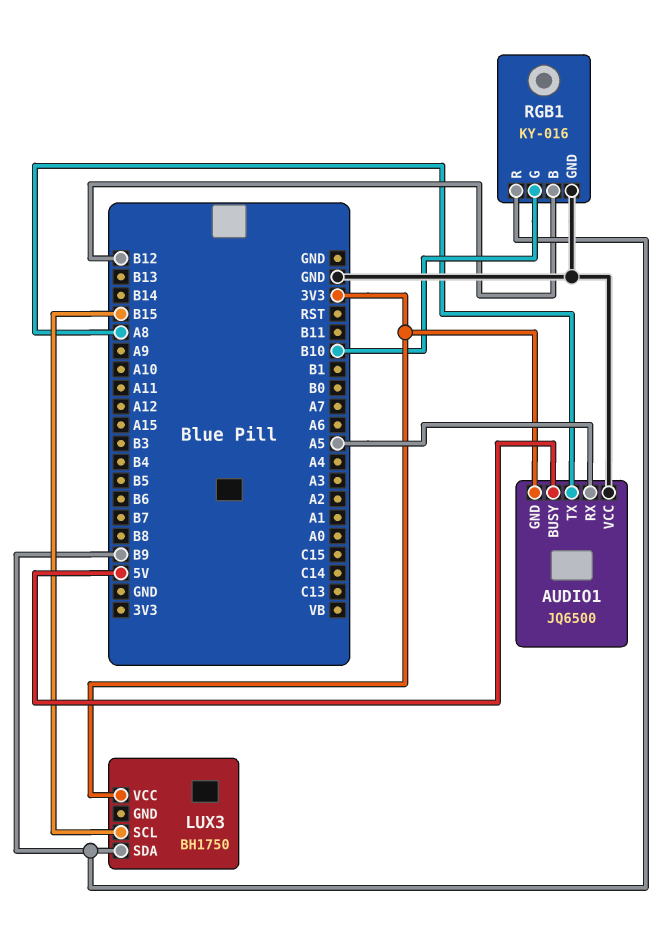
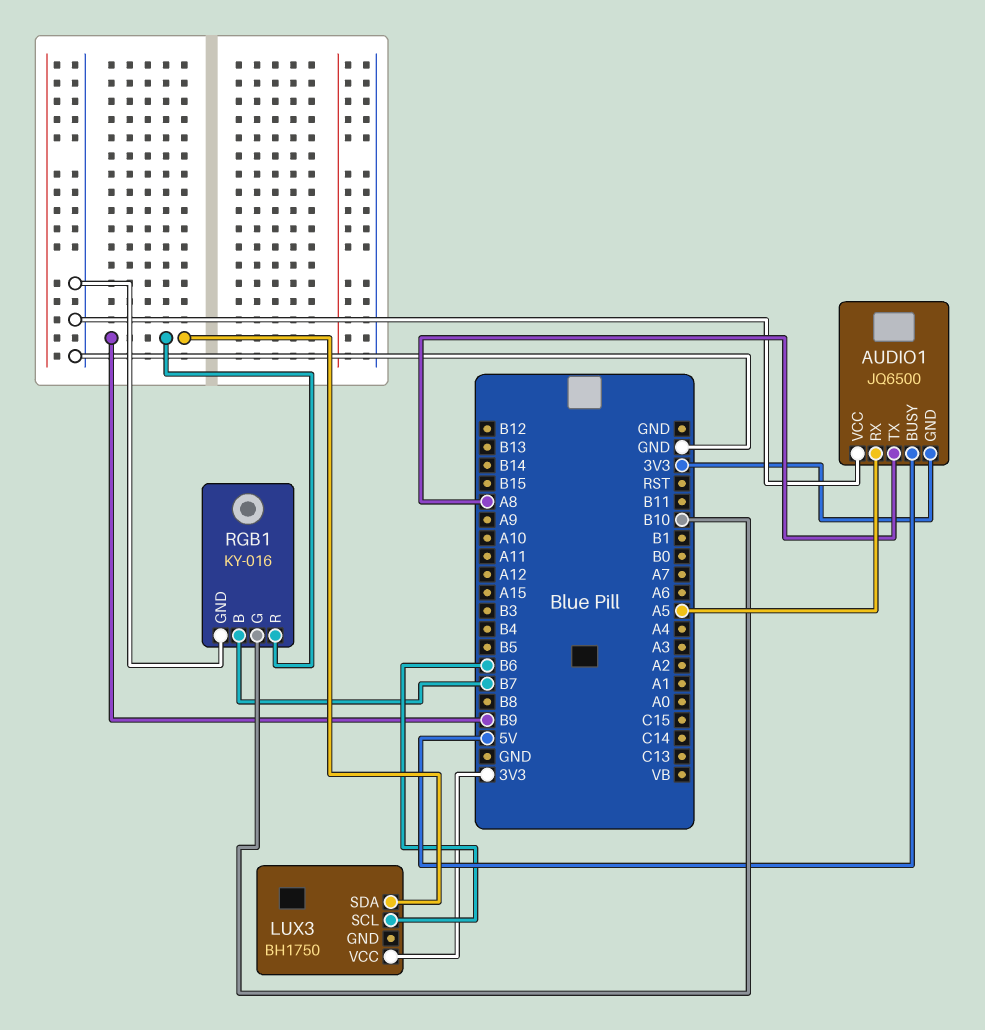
LUX3 pin SCL: B15 -> B6
RGB1 pin B: B12 -> B7

